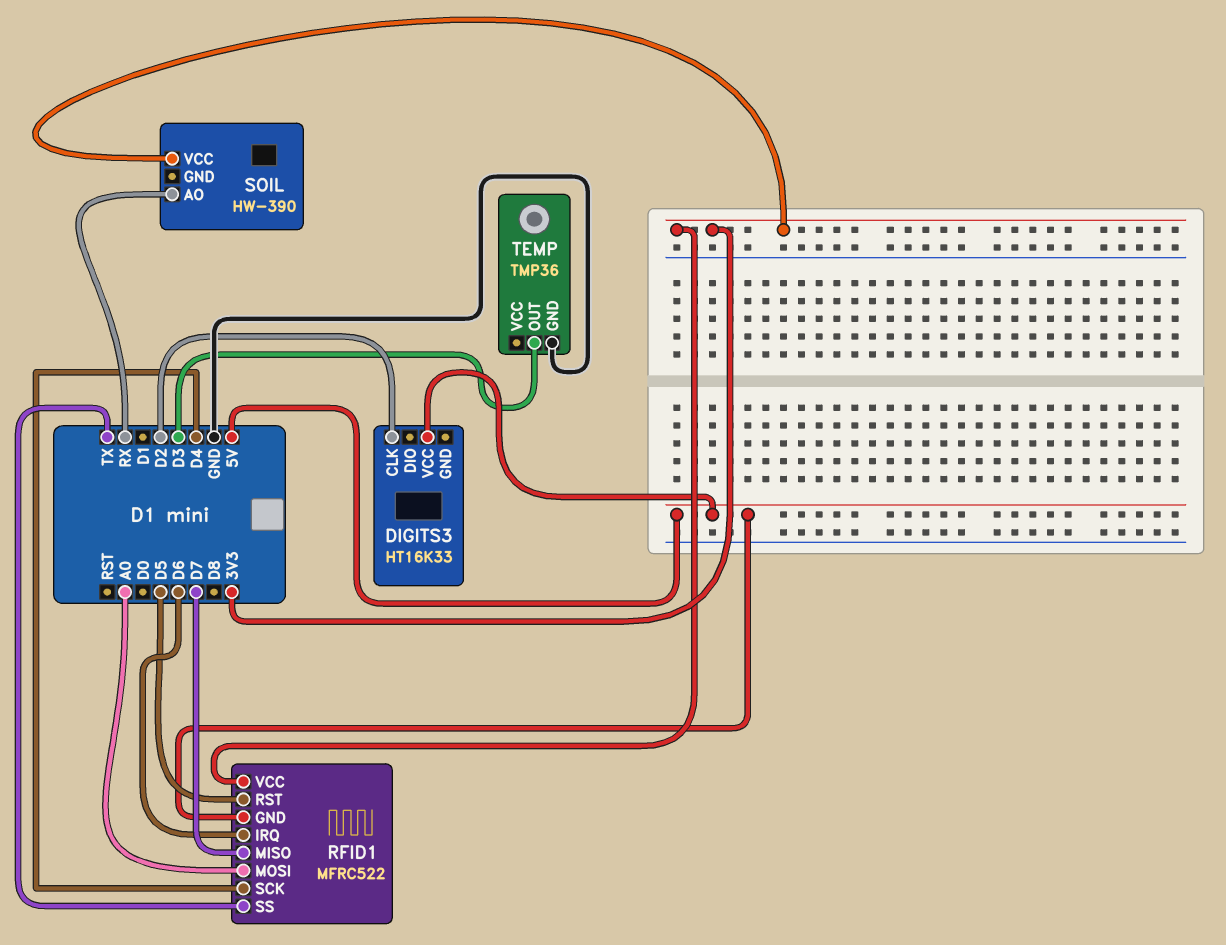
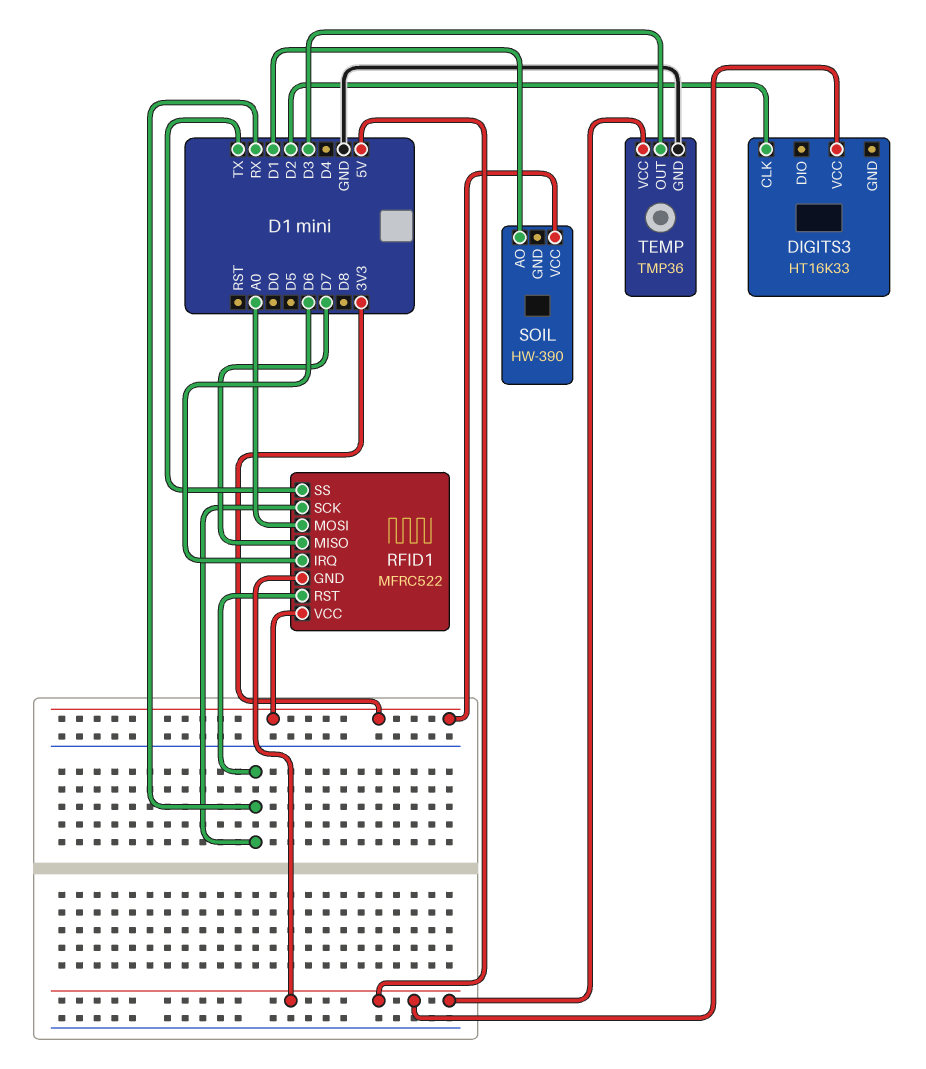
RFID1 pin RST: D5 -> RX
RFID1 pin SCK: D4 -> RX
SOIL pin AO: RX -> D1
TEMP pin VCC: none -> 5V

